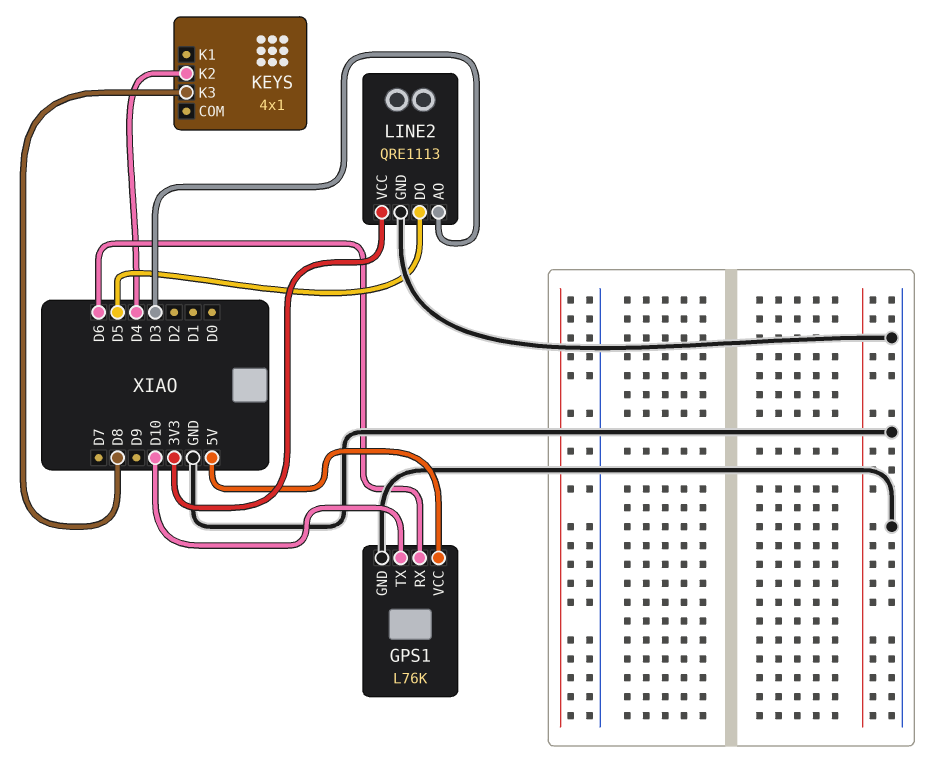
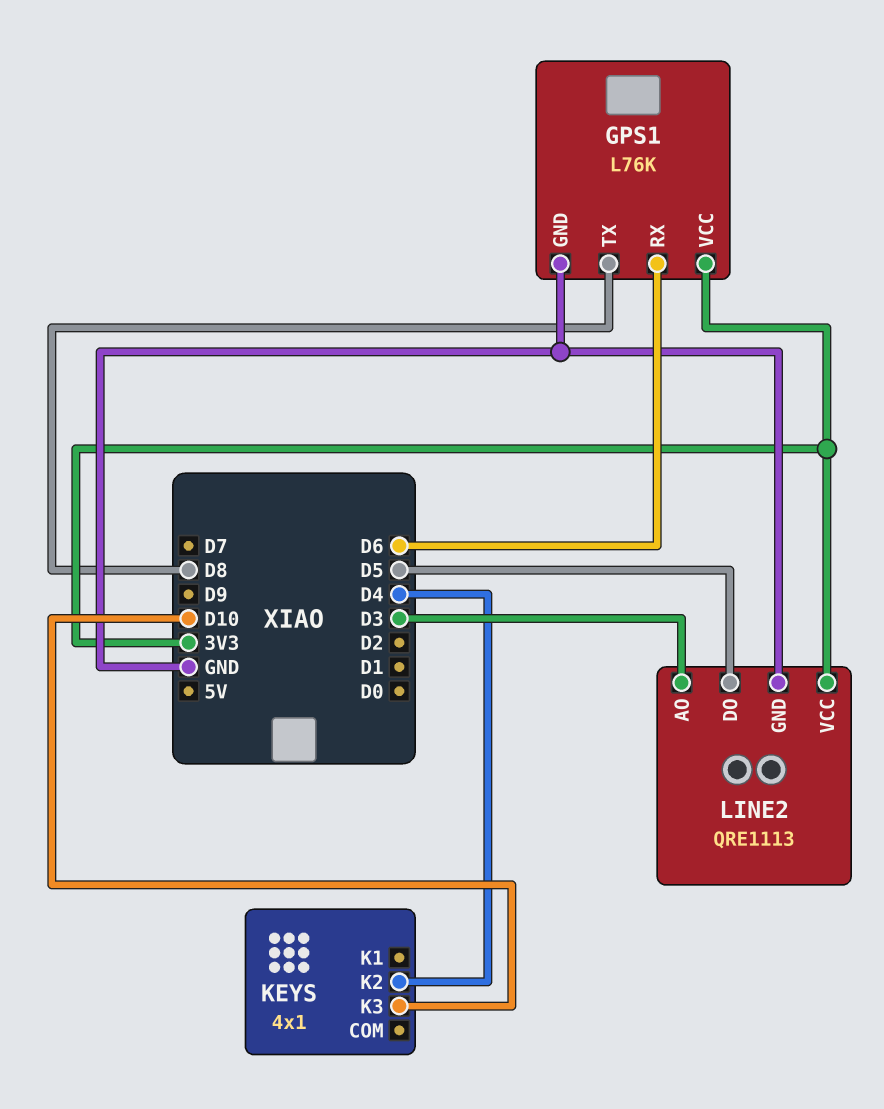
GPS1 pin TX: D10 -> D8
GPS1 pin VCC: 5V -> 3V3
KEYS pin K3: D8 -> D10

